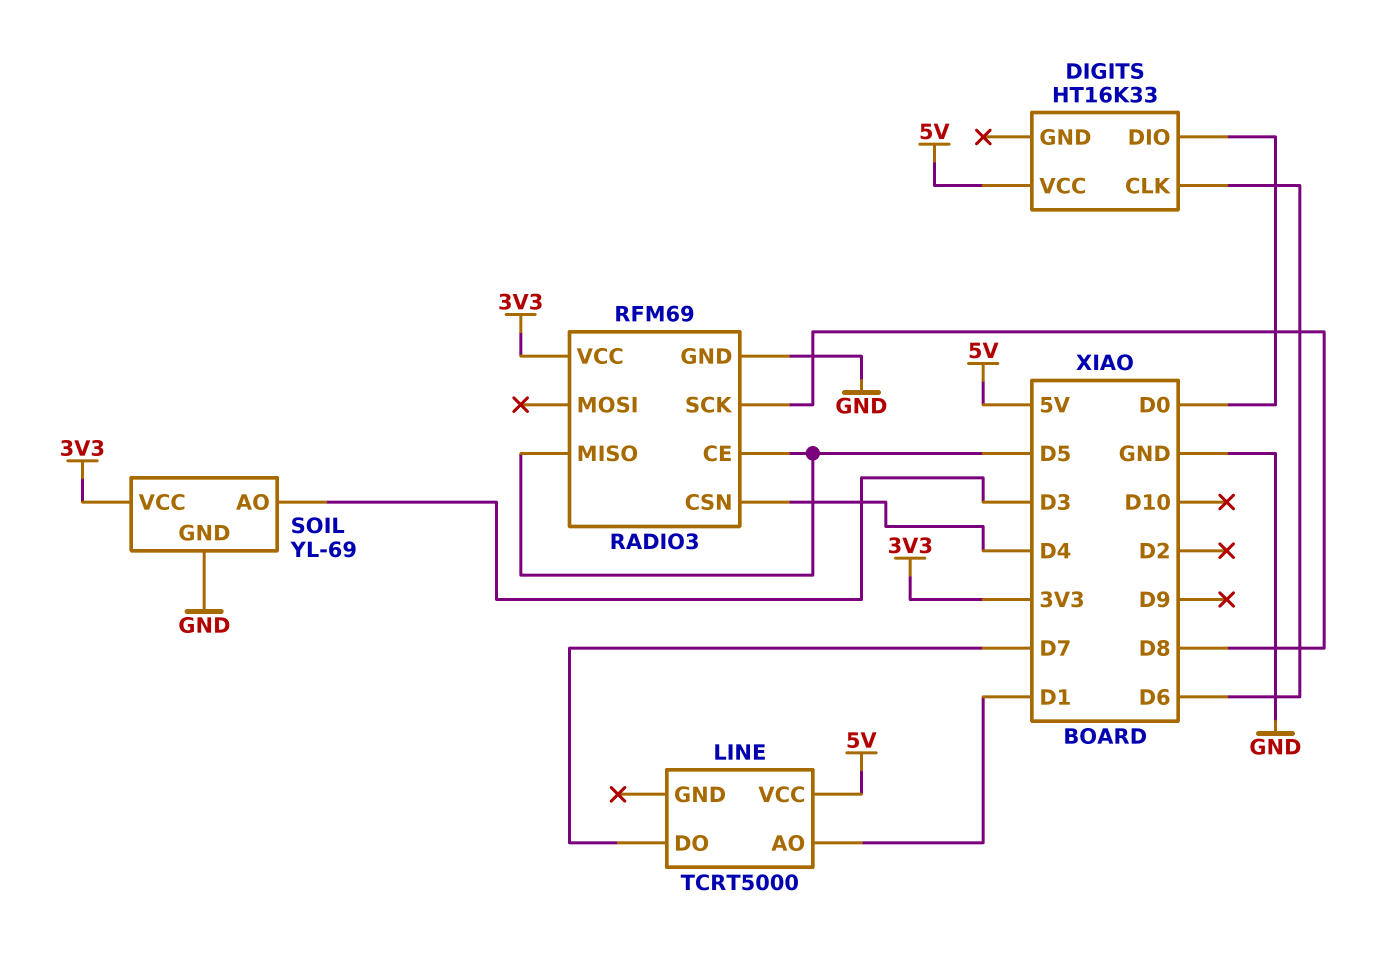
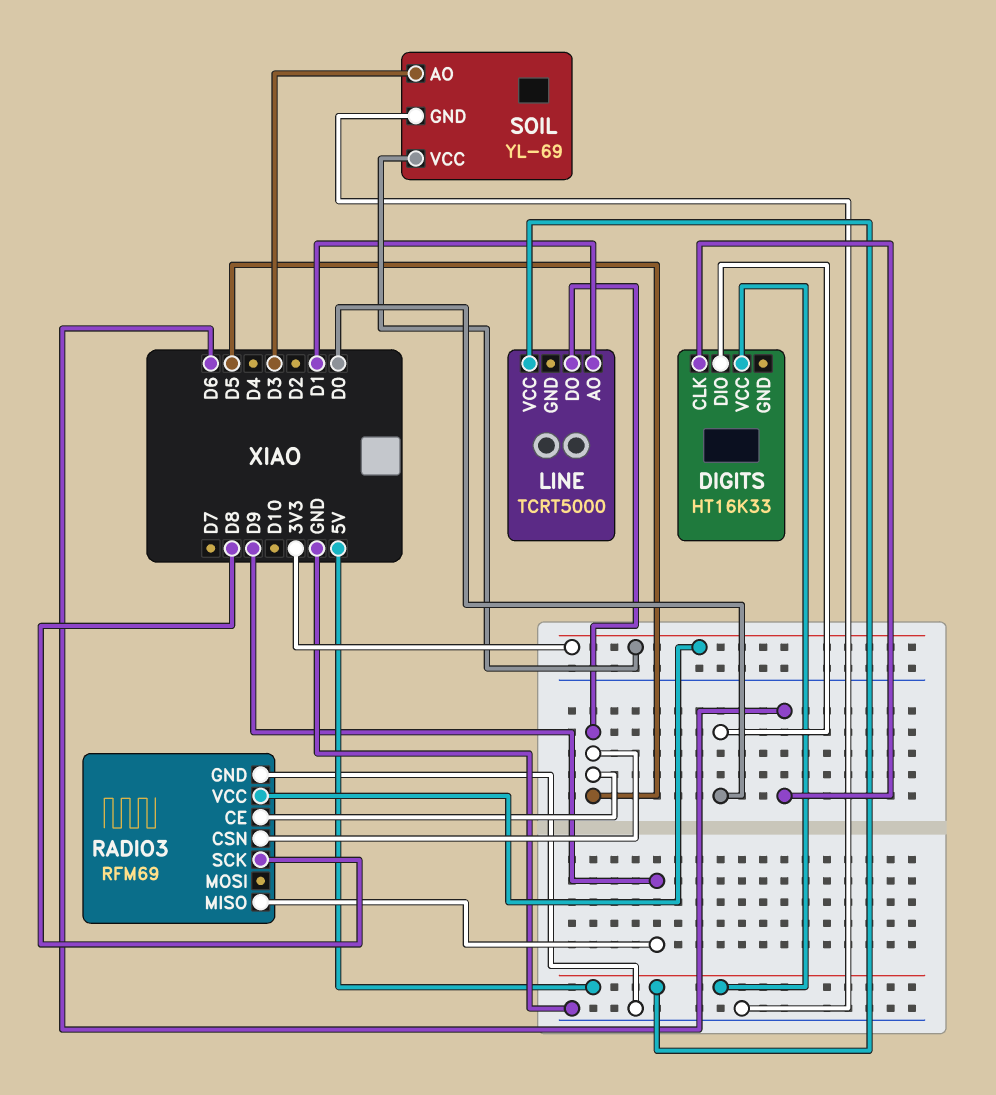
LINE pin DO: D7 -> D5
RADIO3 pin CSN: D4 -> D5
RADIO3 pin MISO: D5 -> D9

